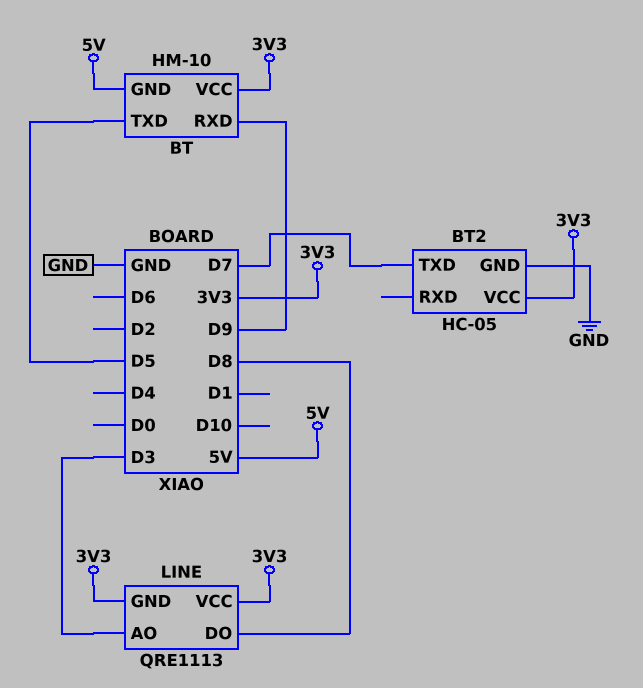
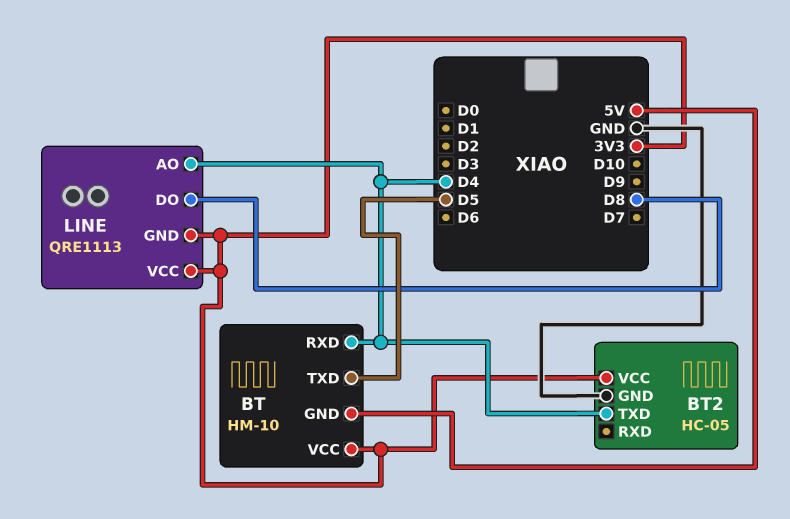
BT pin RXD: D9 -> D4
BT2 pin TXD: D7 -> D4
LINE pin AO: D3 -> D4

